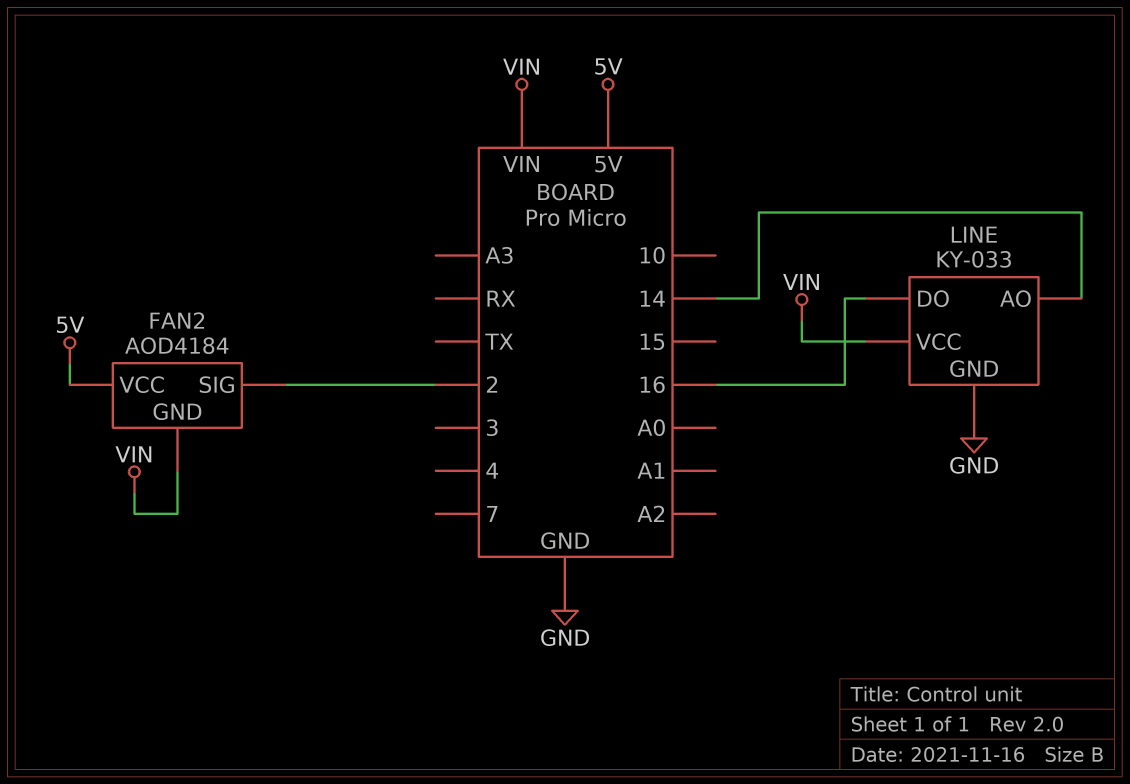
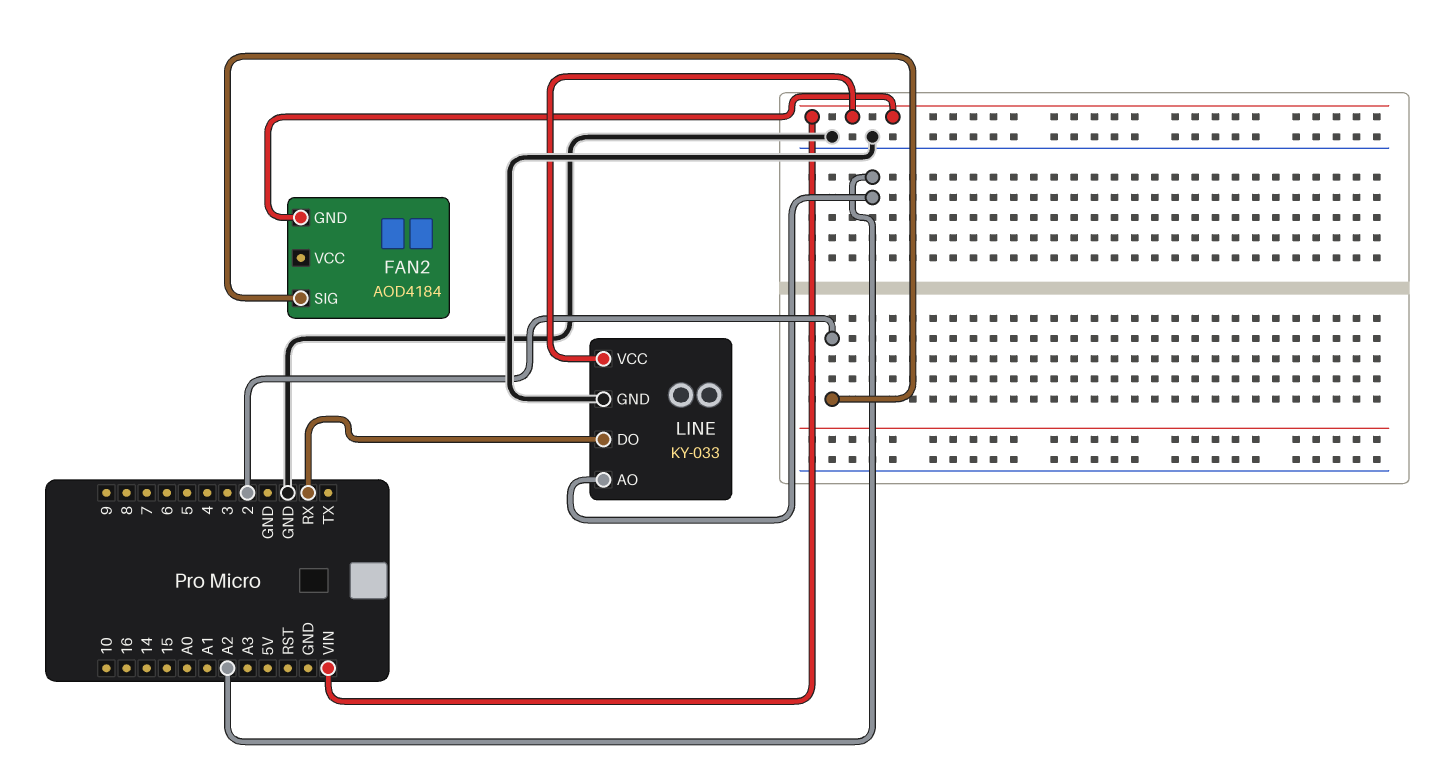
FAN2 pin VCC: 5V -> none
LINE pin AO: 14 -> A2
LINE pin DO: 16 -> RX

